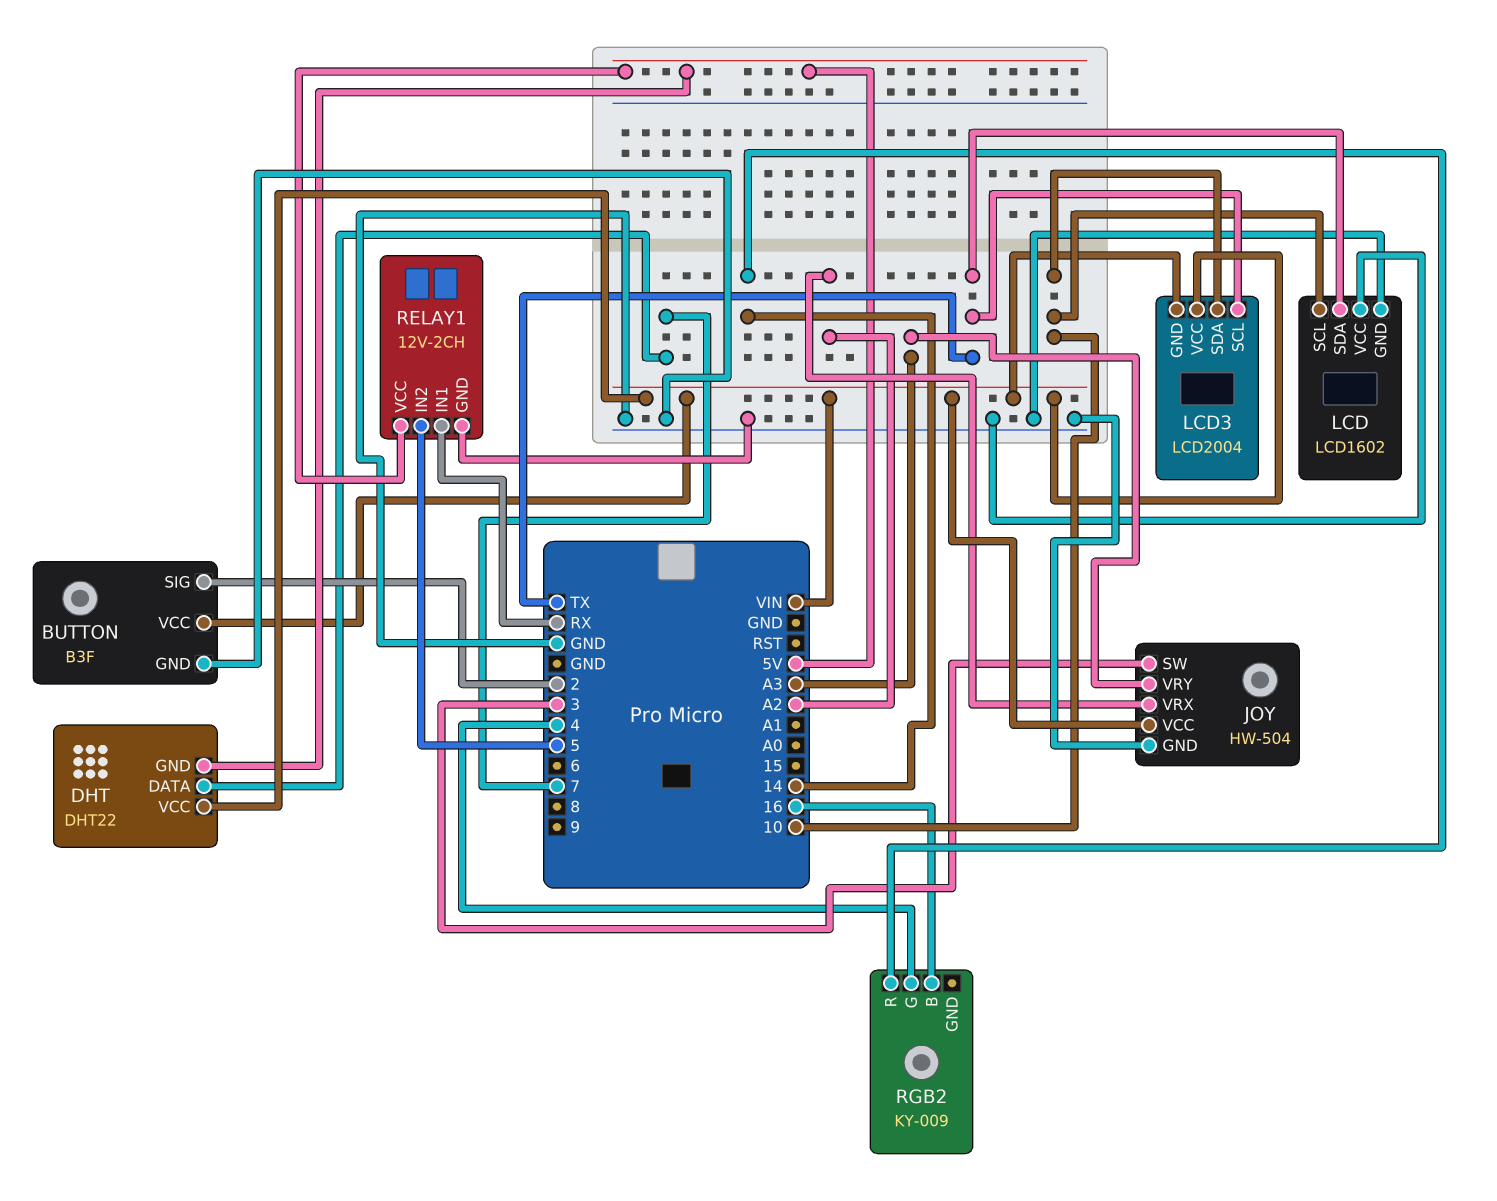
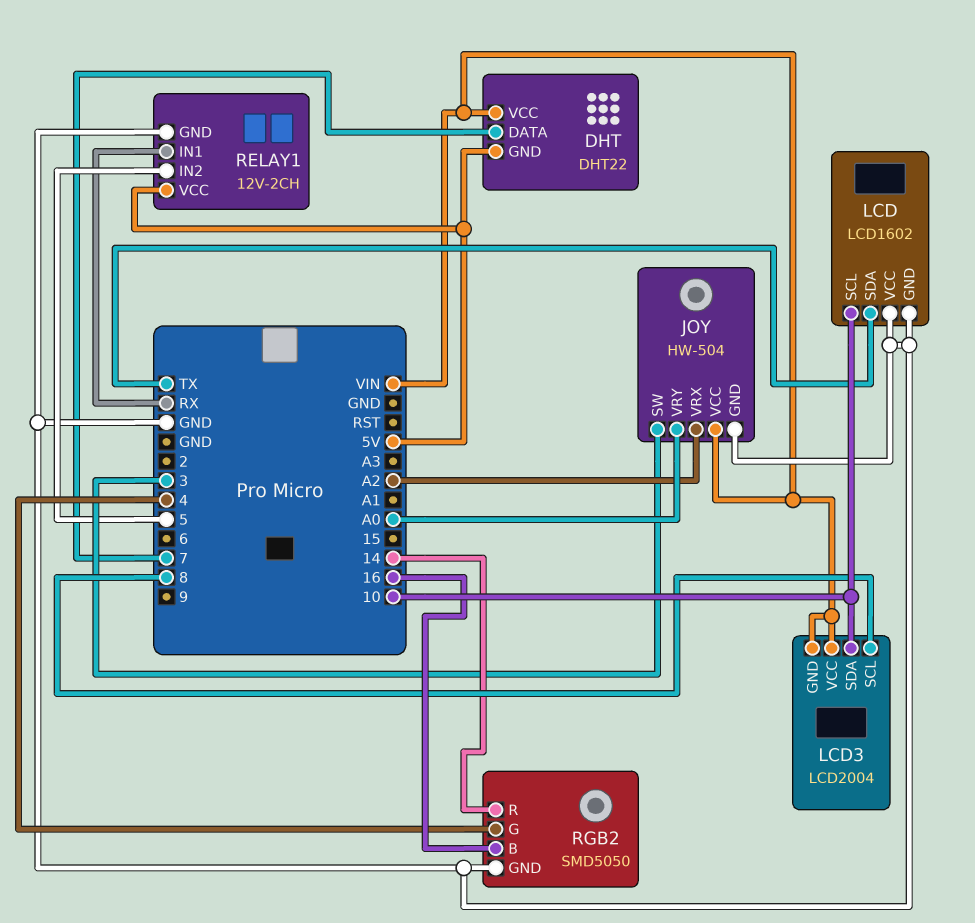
BUTTON: B3F -> none
BUTTON pin GND: GND -> none
BUTTON pin SIG: 2 -> none
BUTTON pin VCC: VIN -> none
JOY pin VRY: A3 -> A0
LCD3 pin SCL: TX -> 8
RGB2: KY-009 -> SMD5050
RGB2 pin GND: none -> GND

